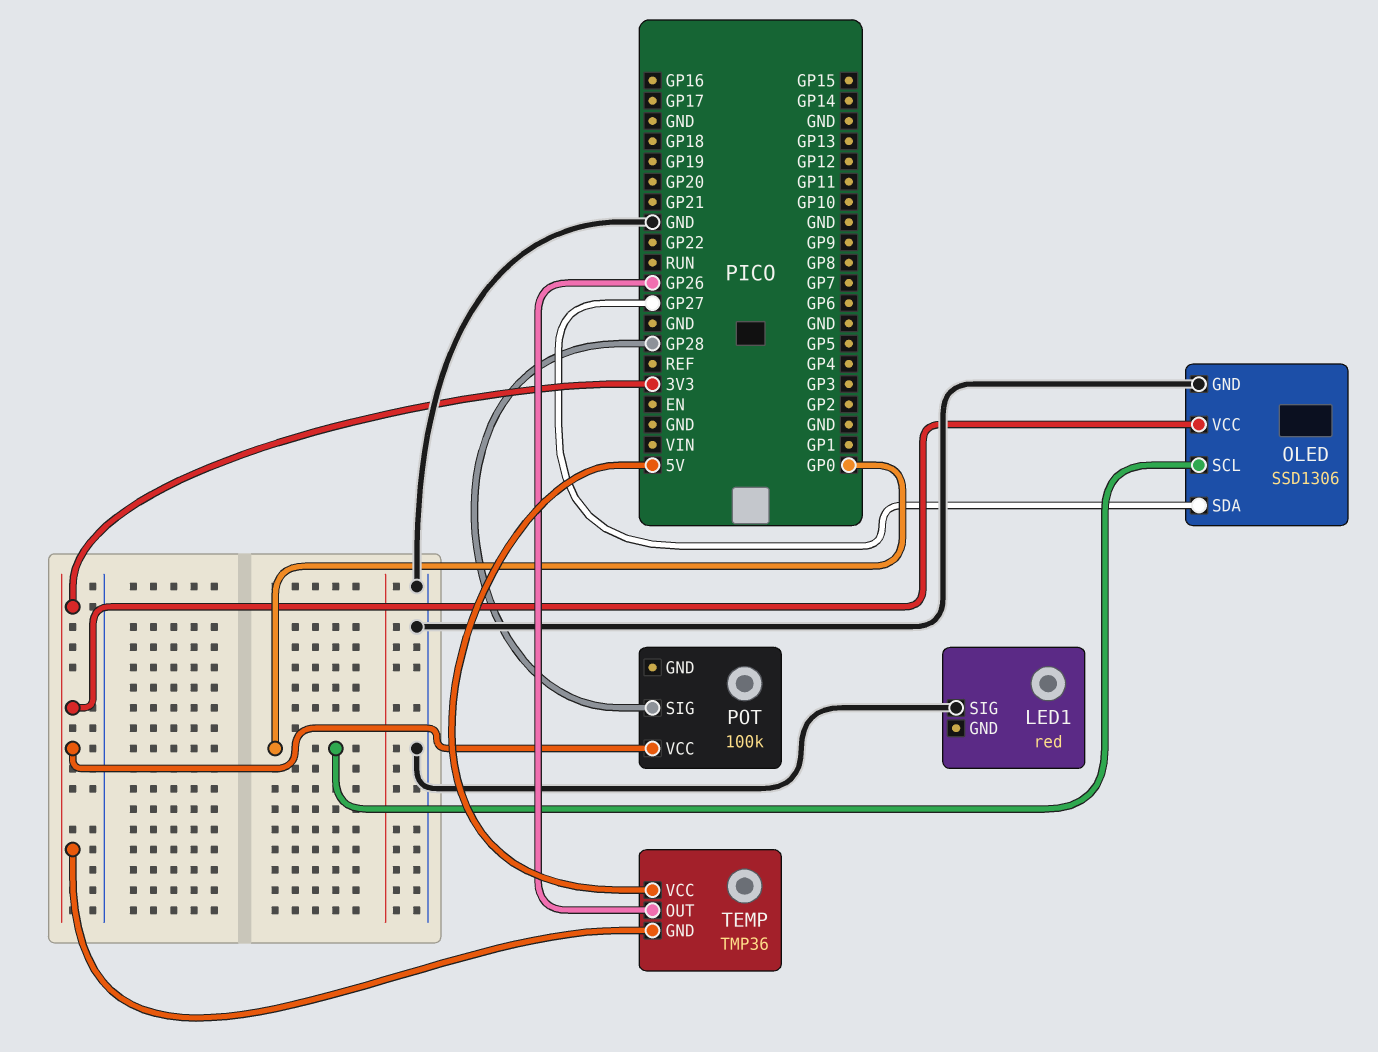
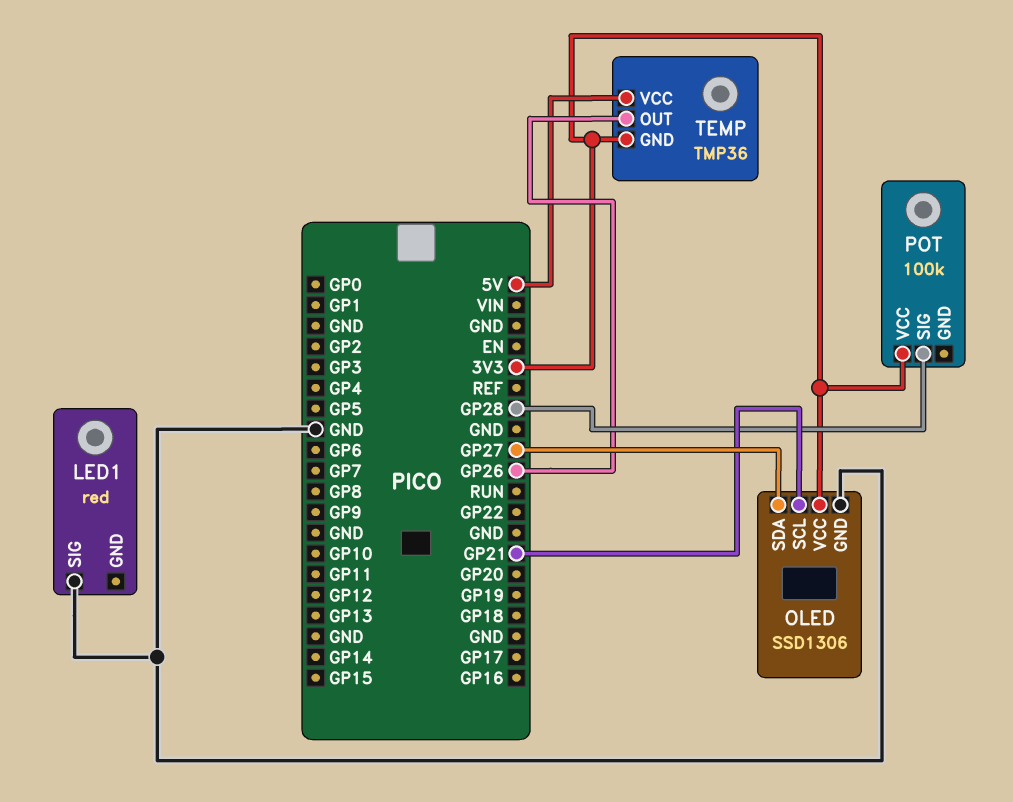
OLED pin SCL: GP0 -> GP21

